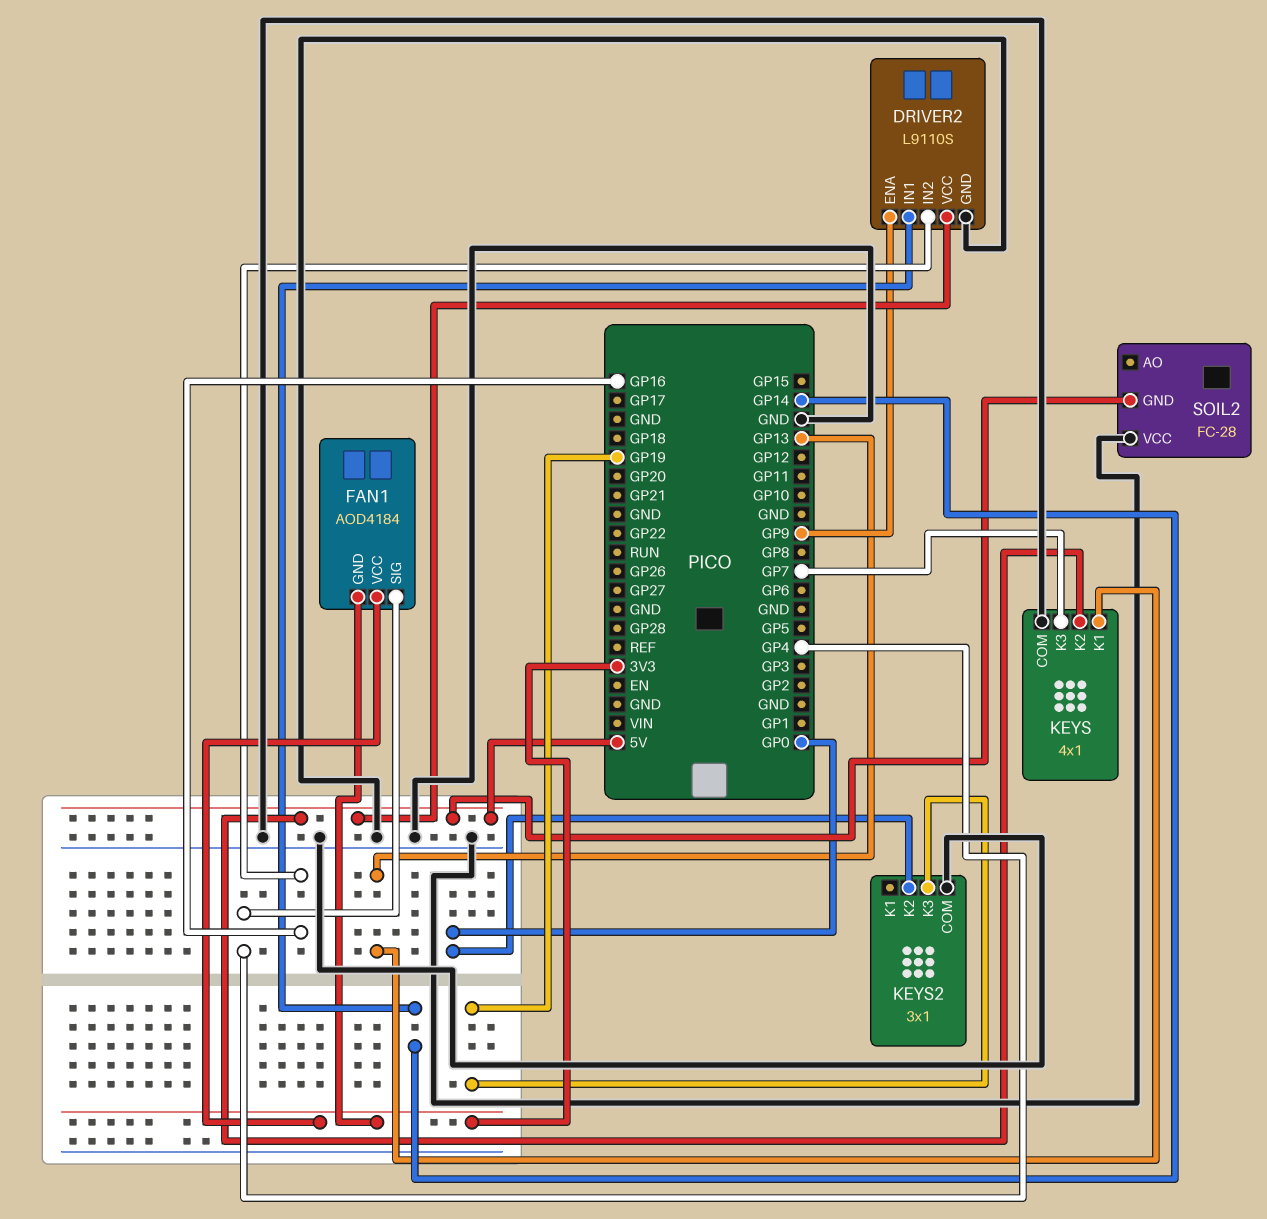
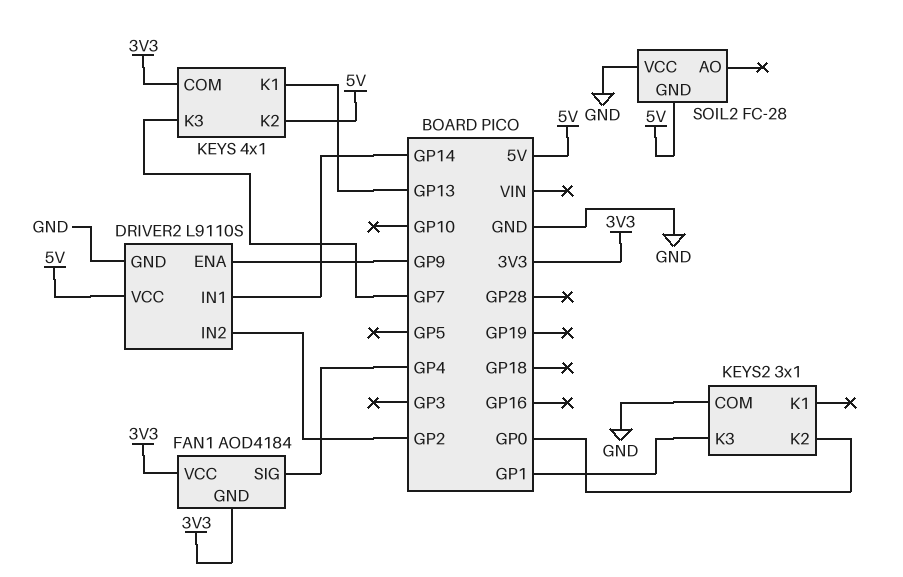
DRIVER2 pin IN2: GP16 -> GP2
KEYS pin COM: GND -> 3V3
KEYS2 pin K3: GP19 -> GP1

